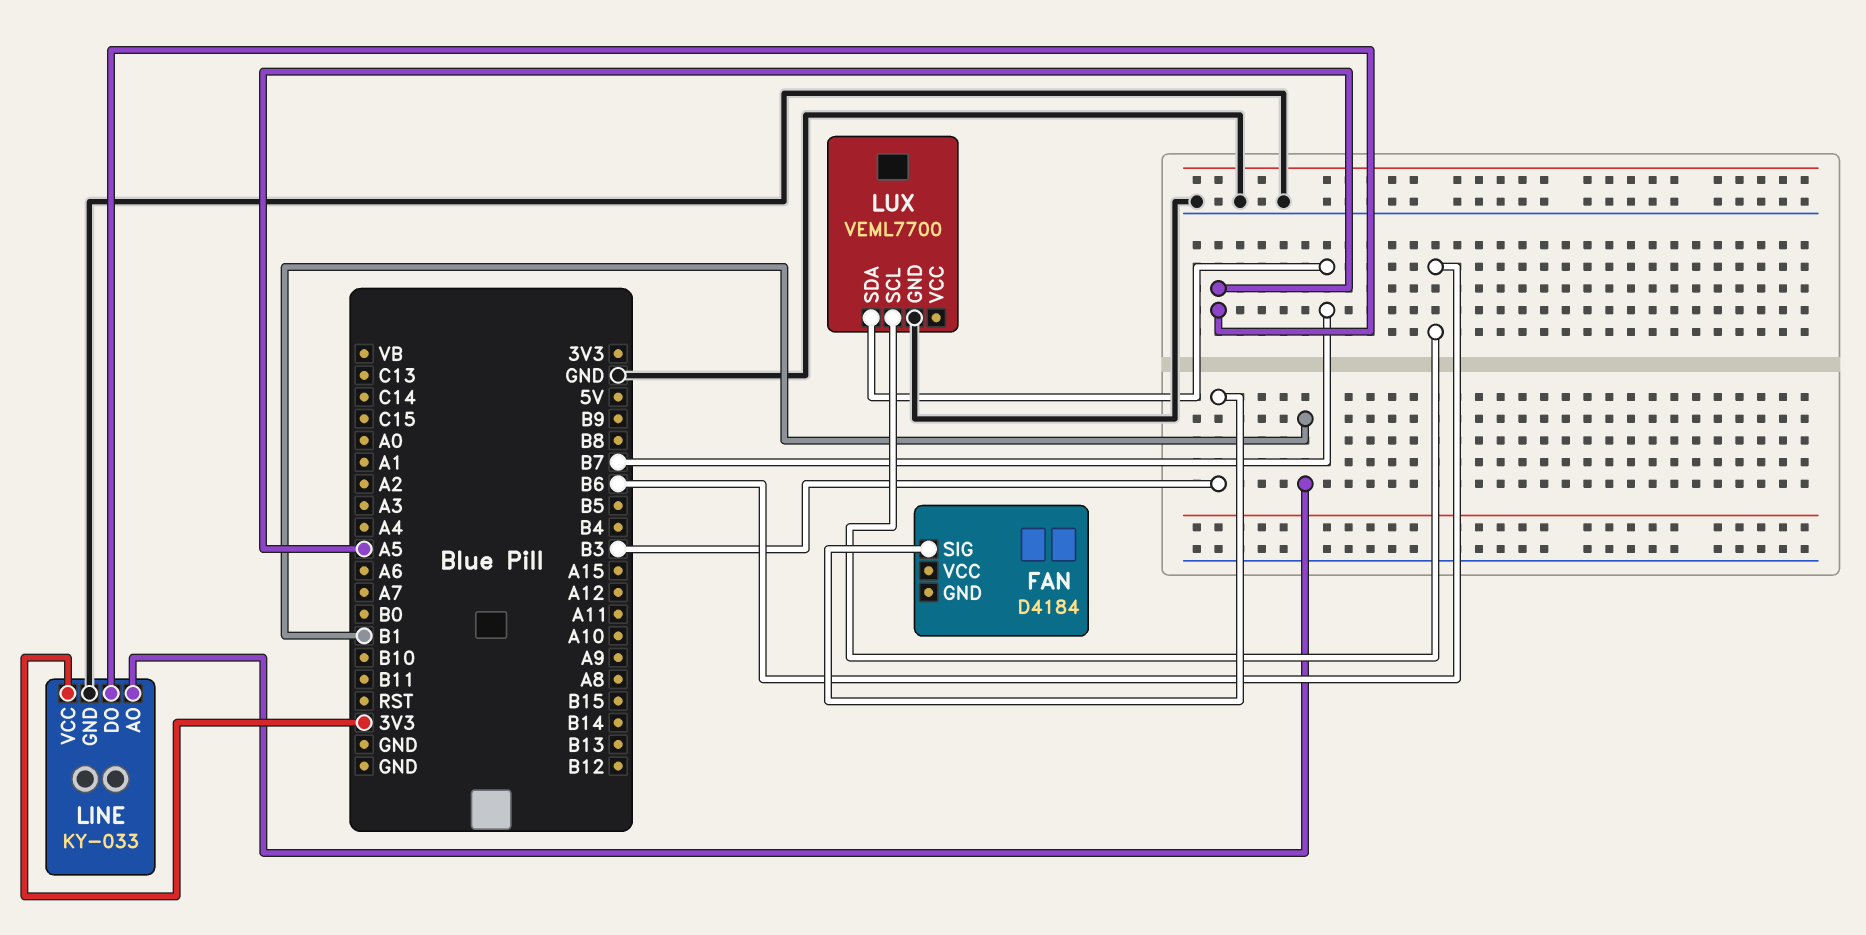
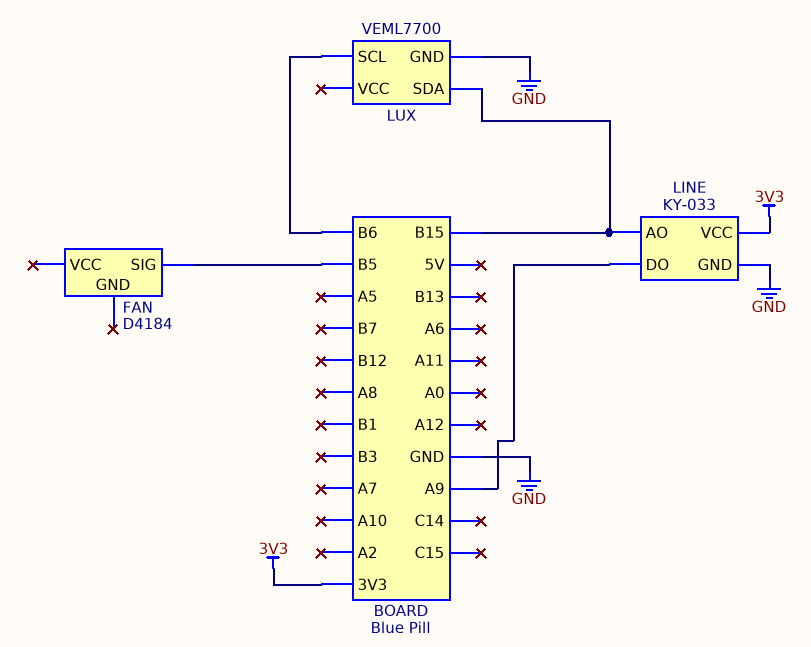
FAN pin SIG: B3 -> B5
LINE pin AO: B1 -> B15
LINE pin DO: A5 -> A9
LUX pin SDA: B7 -> B15

